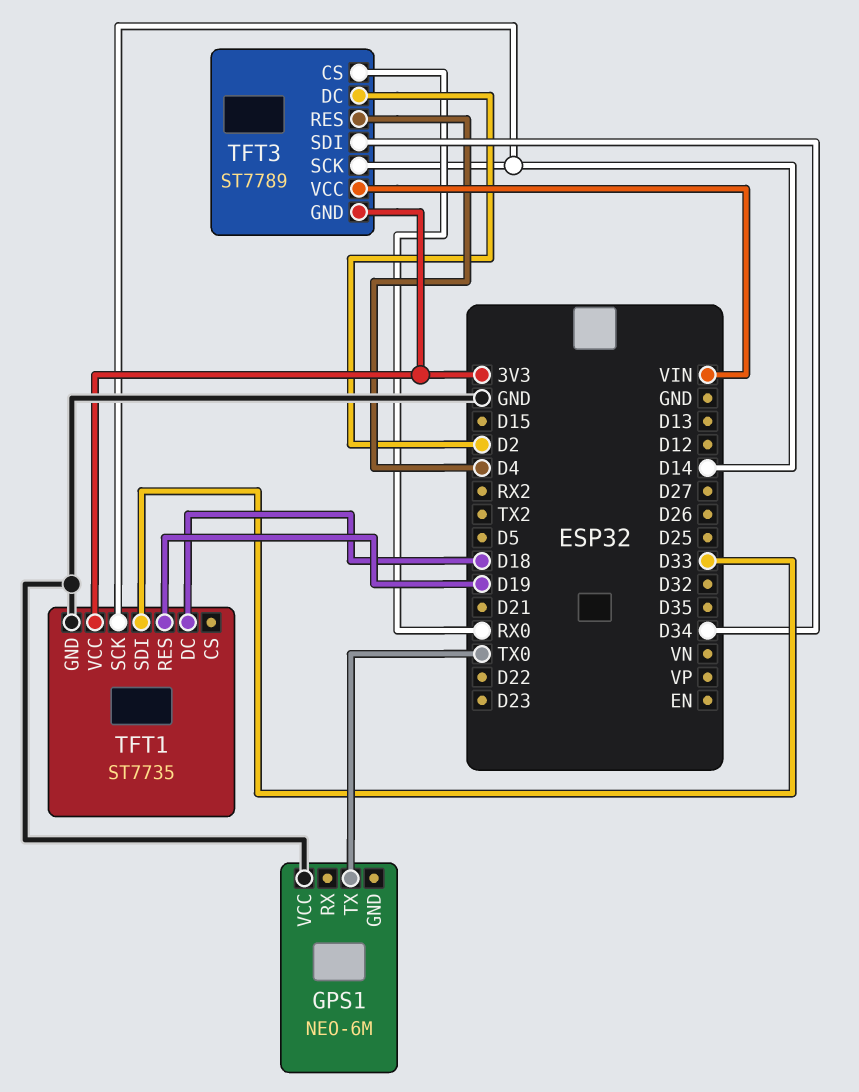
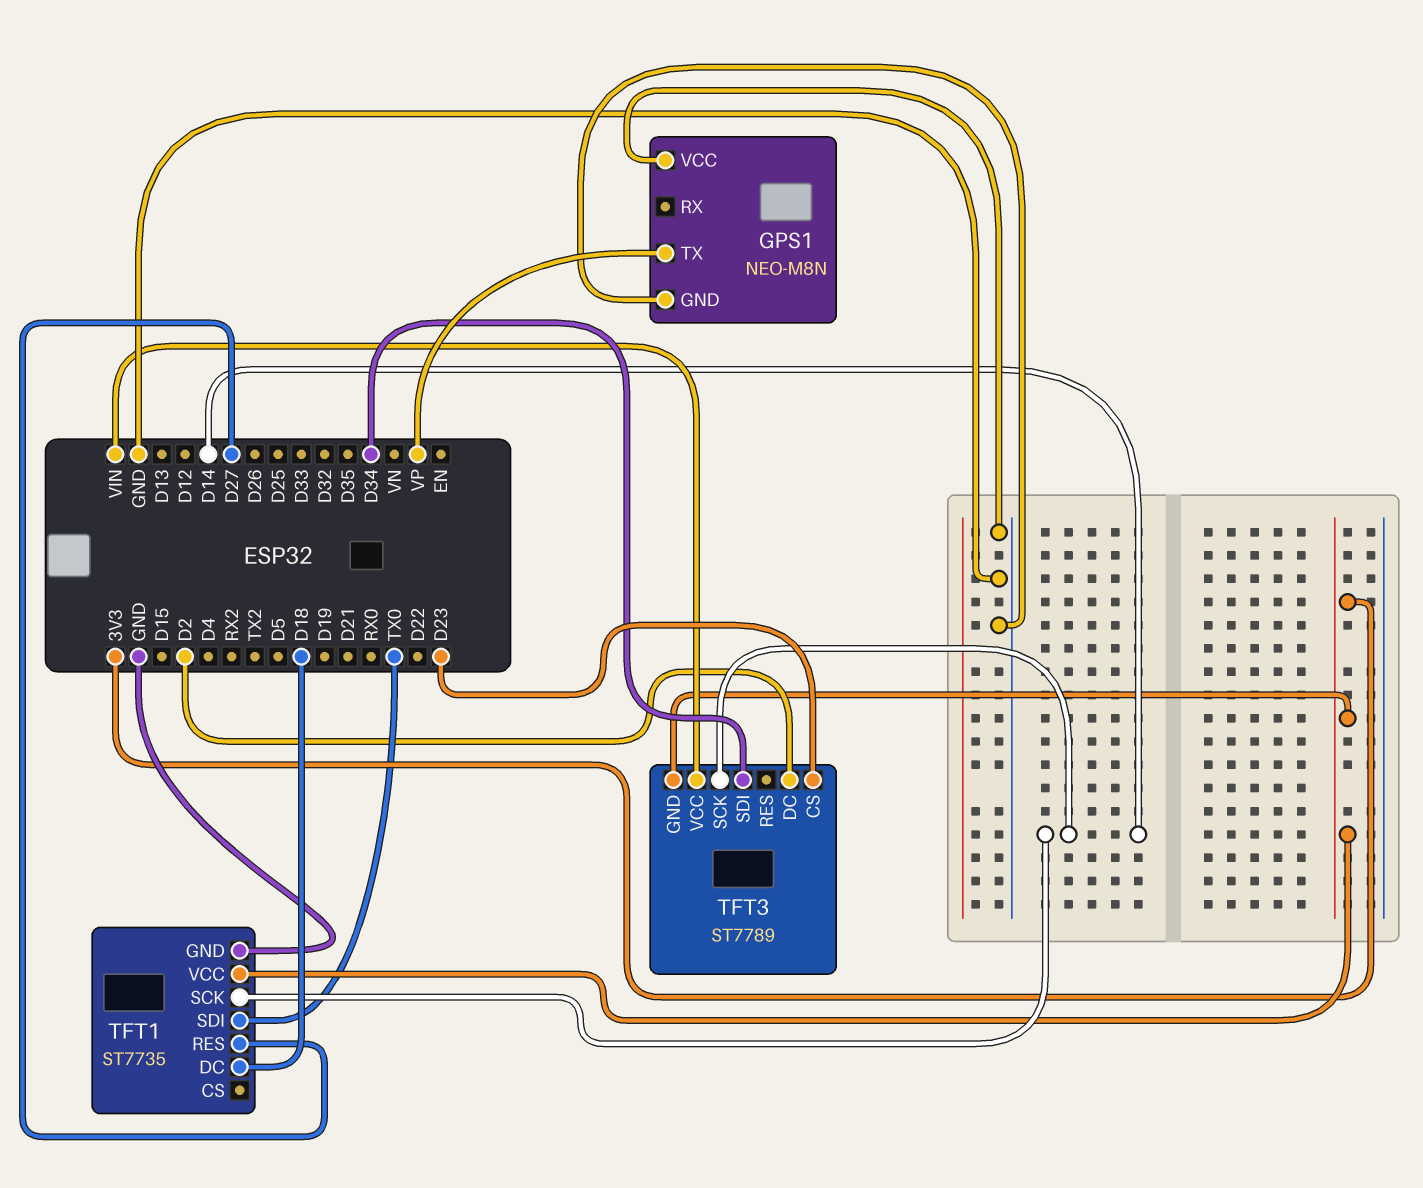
GPS1: NEO-6M -> NEO-M8N
GPS1 pin GND: none -> GND
GPS1 pin TX: TX0 -> VP
TFT1 pin RES: D19 -> D27
TFT1 pin SDI: D33 -> TX0
TFT3 pin CS: RX0 -> D23
TFT3 pin RES: D4 -> none

